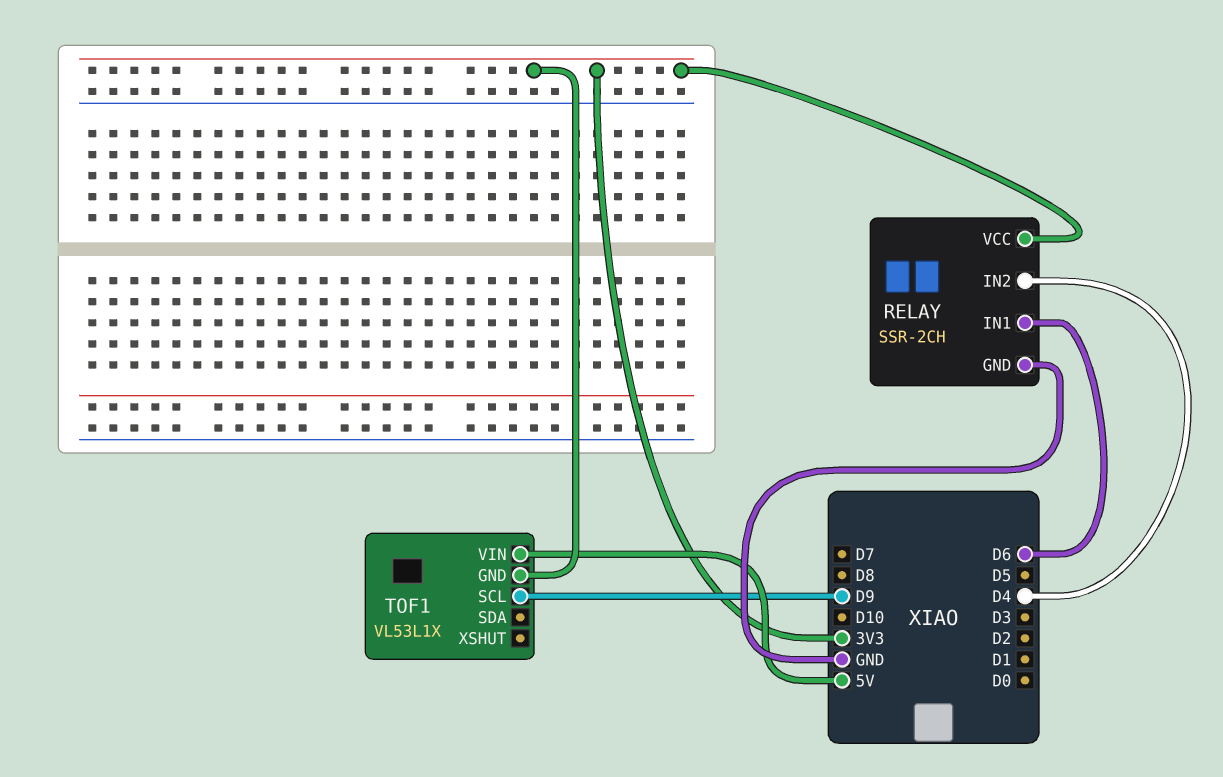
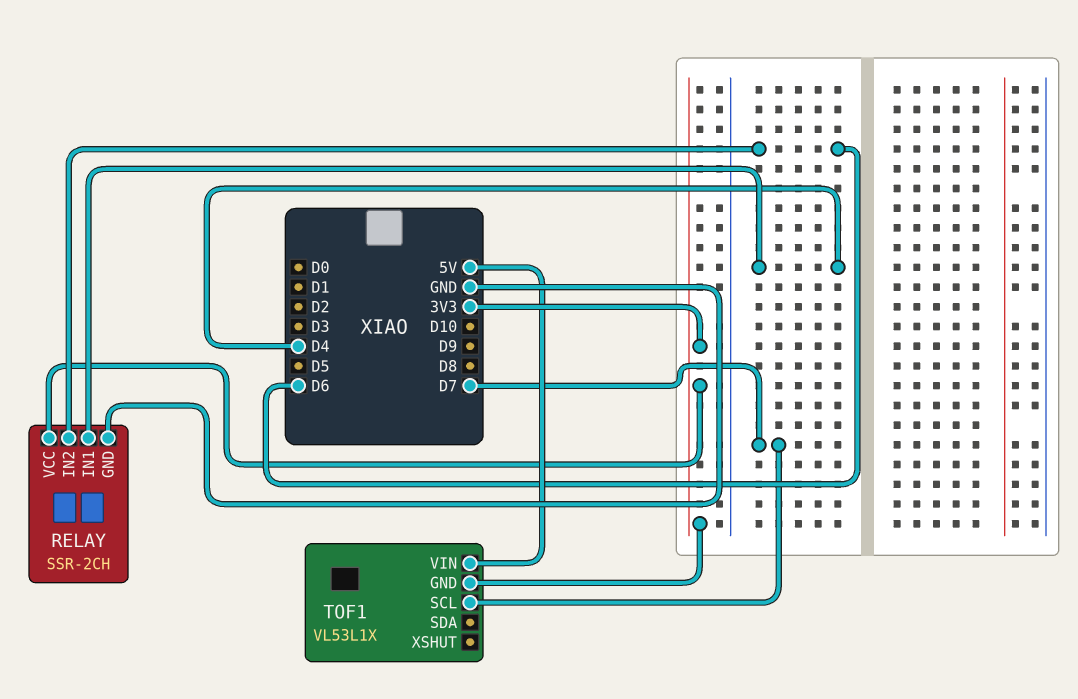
RELAY pin IN1: D6 -> D4
RELAY pin IN2: D4 -> D6
TOF1 pin SCL: D9 -> D7

